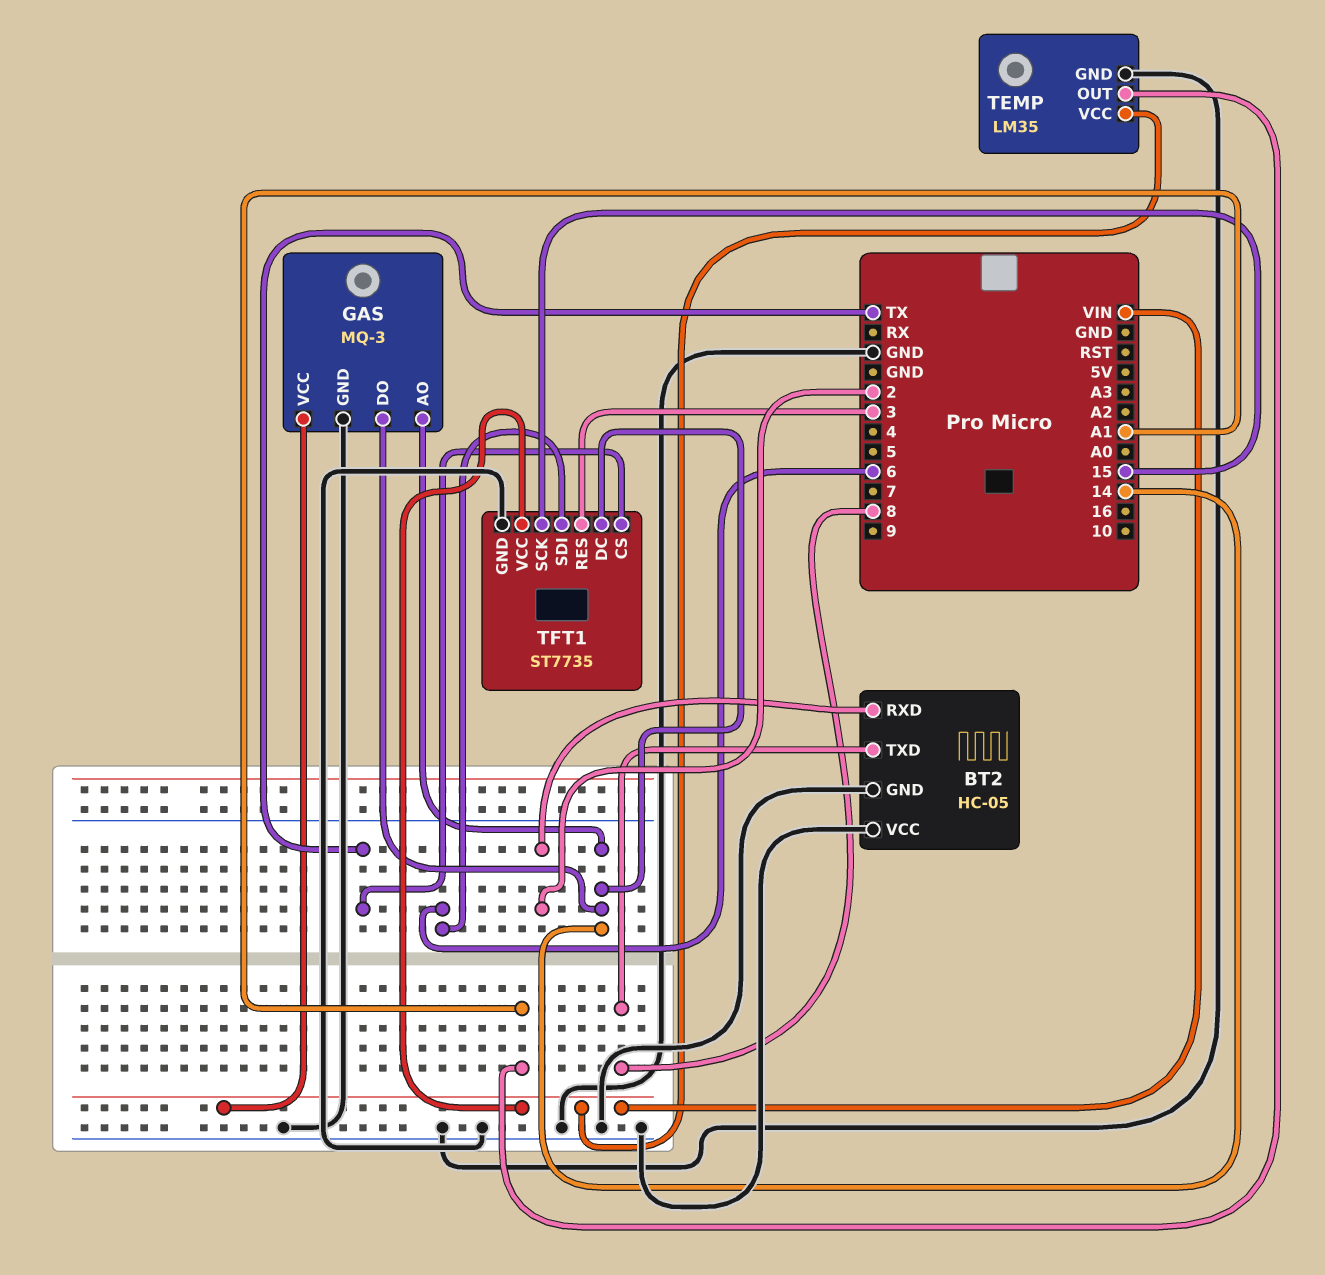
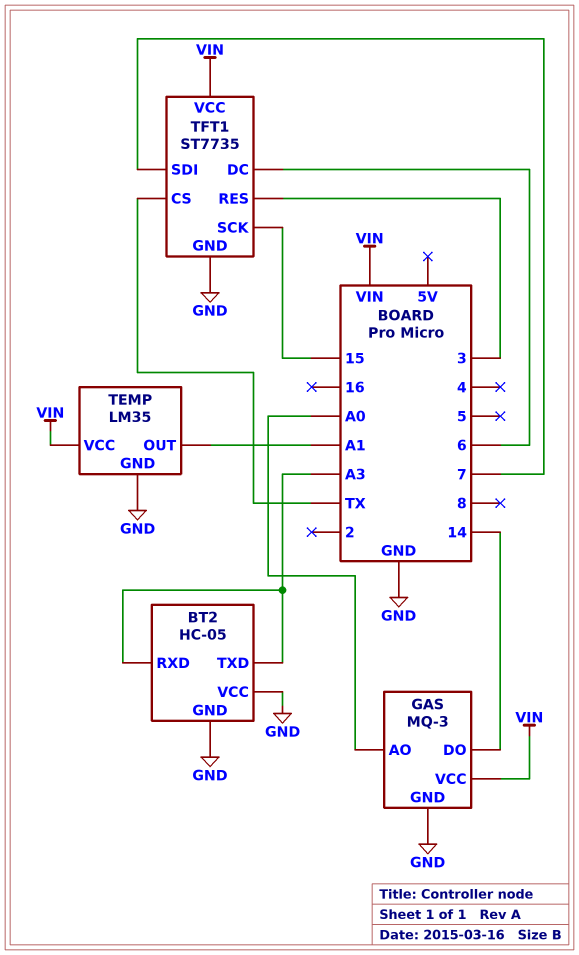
BT2 pin RXD: 2 -> A3
BT2 pin TXD: 8 -> A3
GAS pin AO: 14 -> A0
TFT1 pin DC: 14 -> 6
TFT1 pin SDI: 6 -> 7

